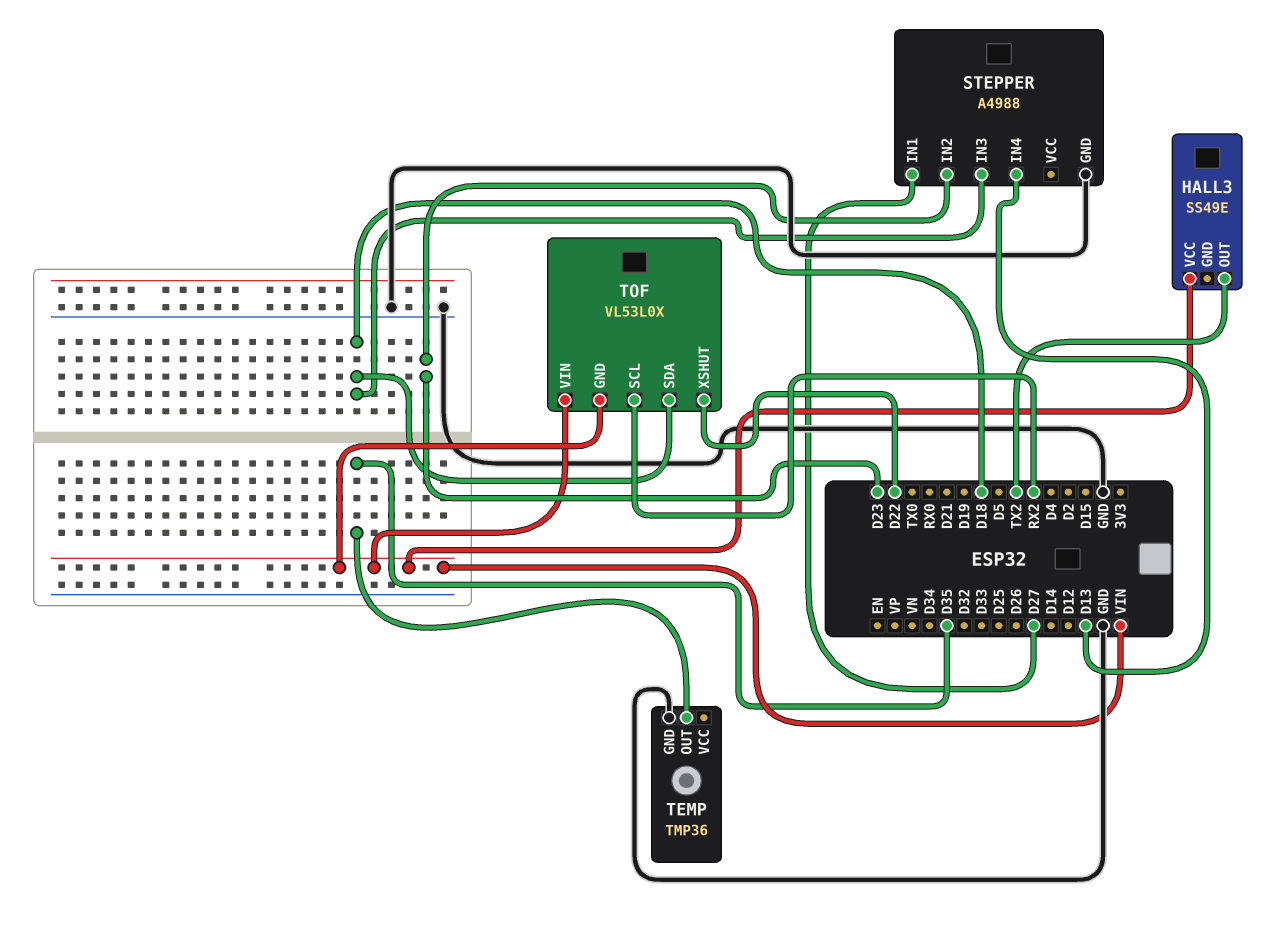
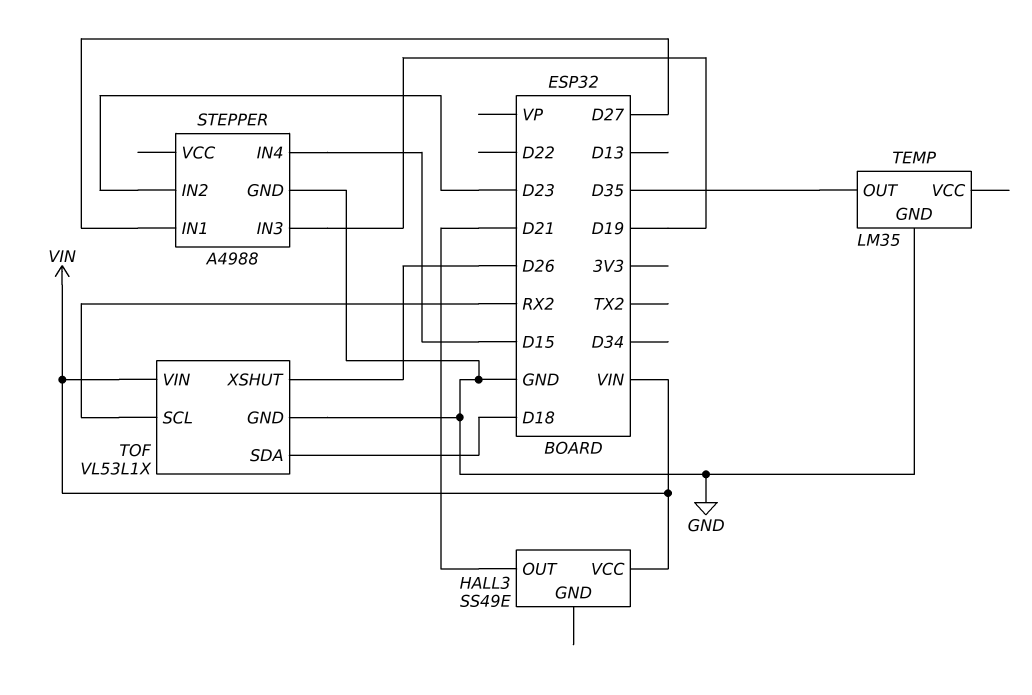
HALL3 pin OUT: TX2 -> D21
STEPPER pin IN3: D18 -> D19
STEPPER pin IN4: D13 -> D15
TEMP: TMP36 -> LM35
TOF: VL53L0X -> VL53L1X
TOF pin GND: VIN -> GND
TOF pin XSHUT: D22 -> D26

